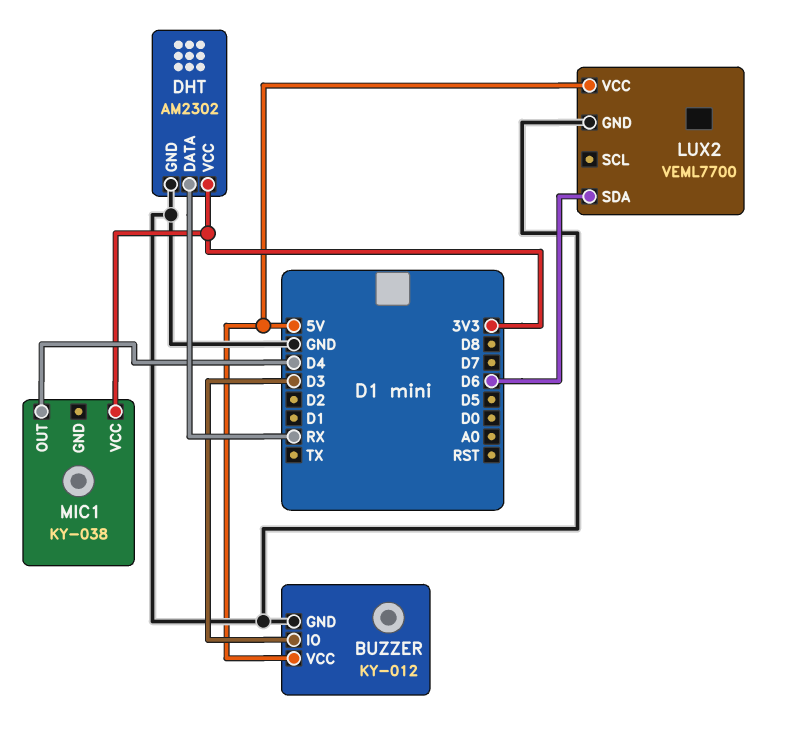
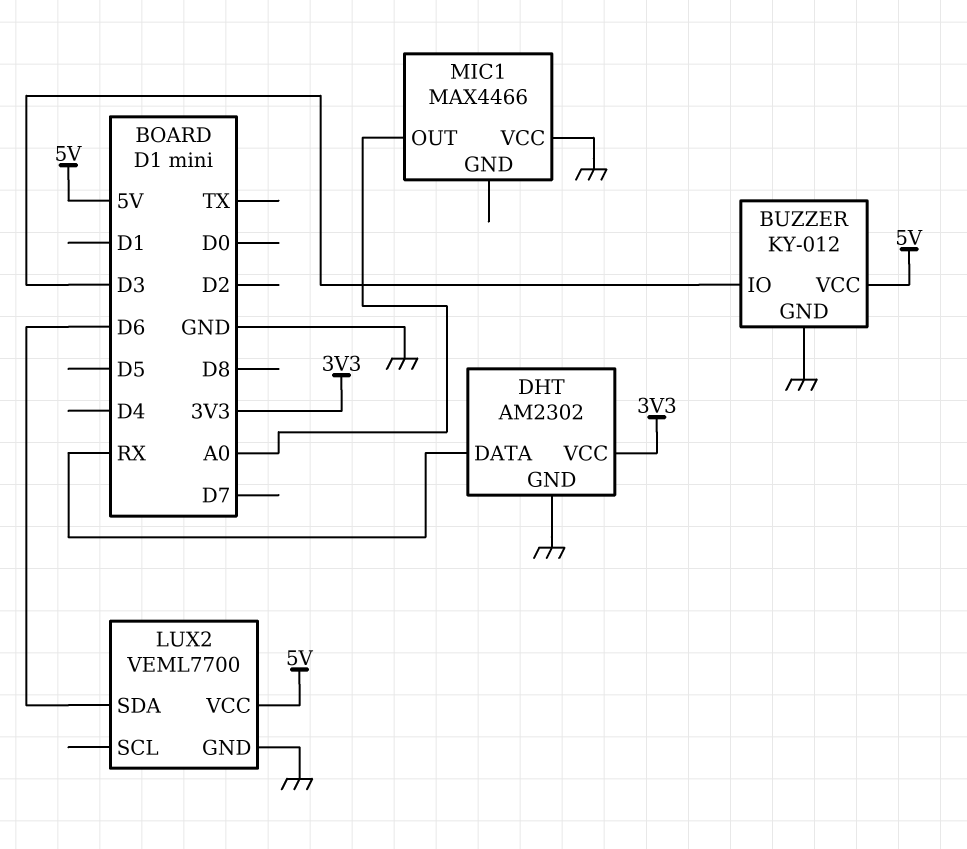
MIC1: KY-038 -> MAX4466
MIC1 pin OUT: D4 -> A0
MIC1 pin VCC: 3V3 -> GND

